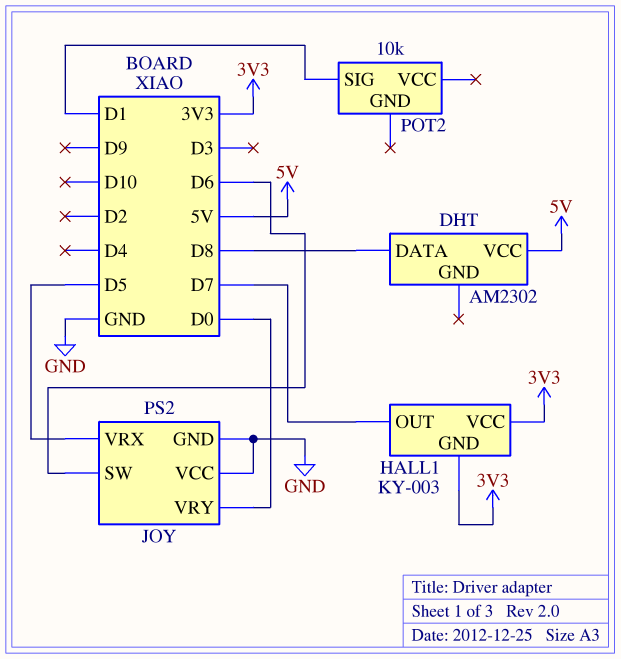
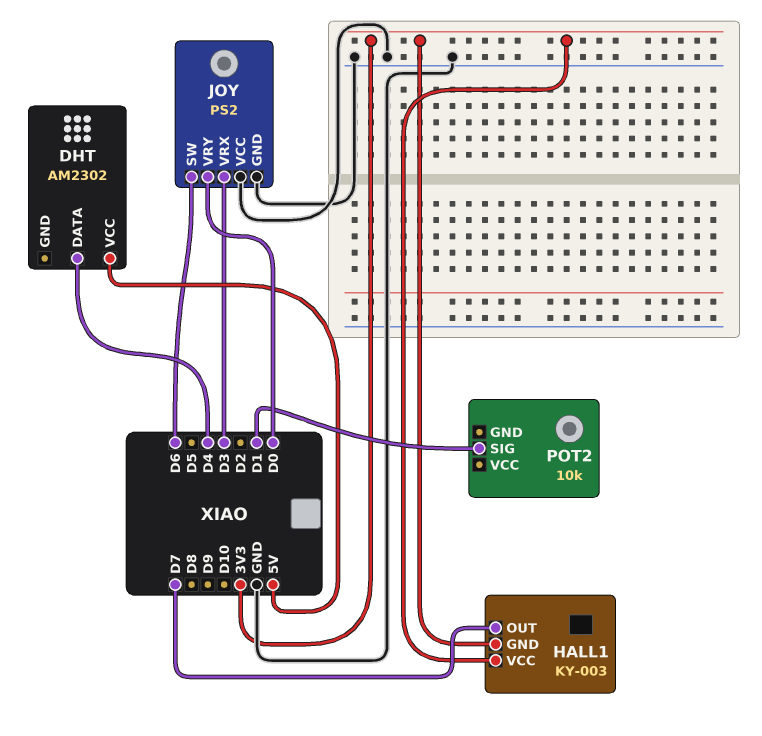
DHT pin DATA: D8 -> D4
JOY pin VRX: D5 -> D3

